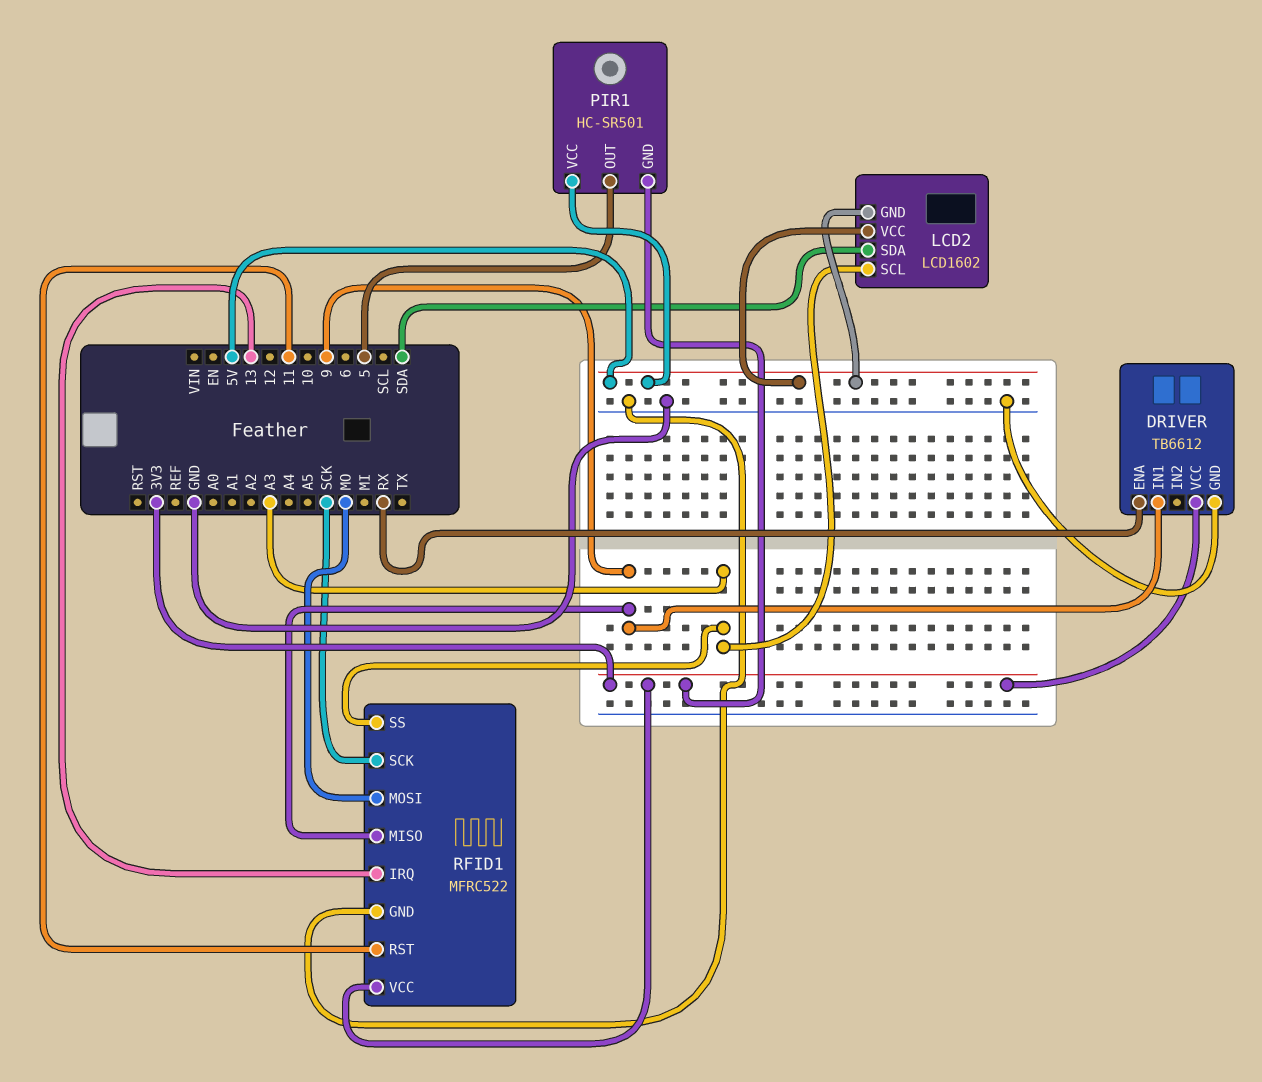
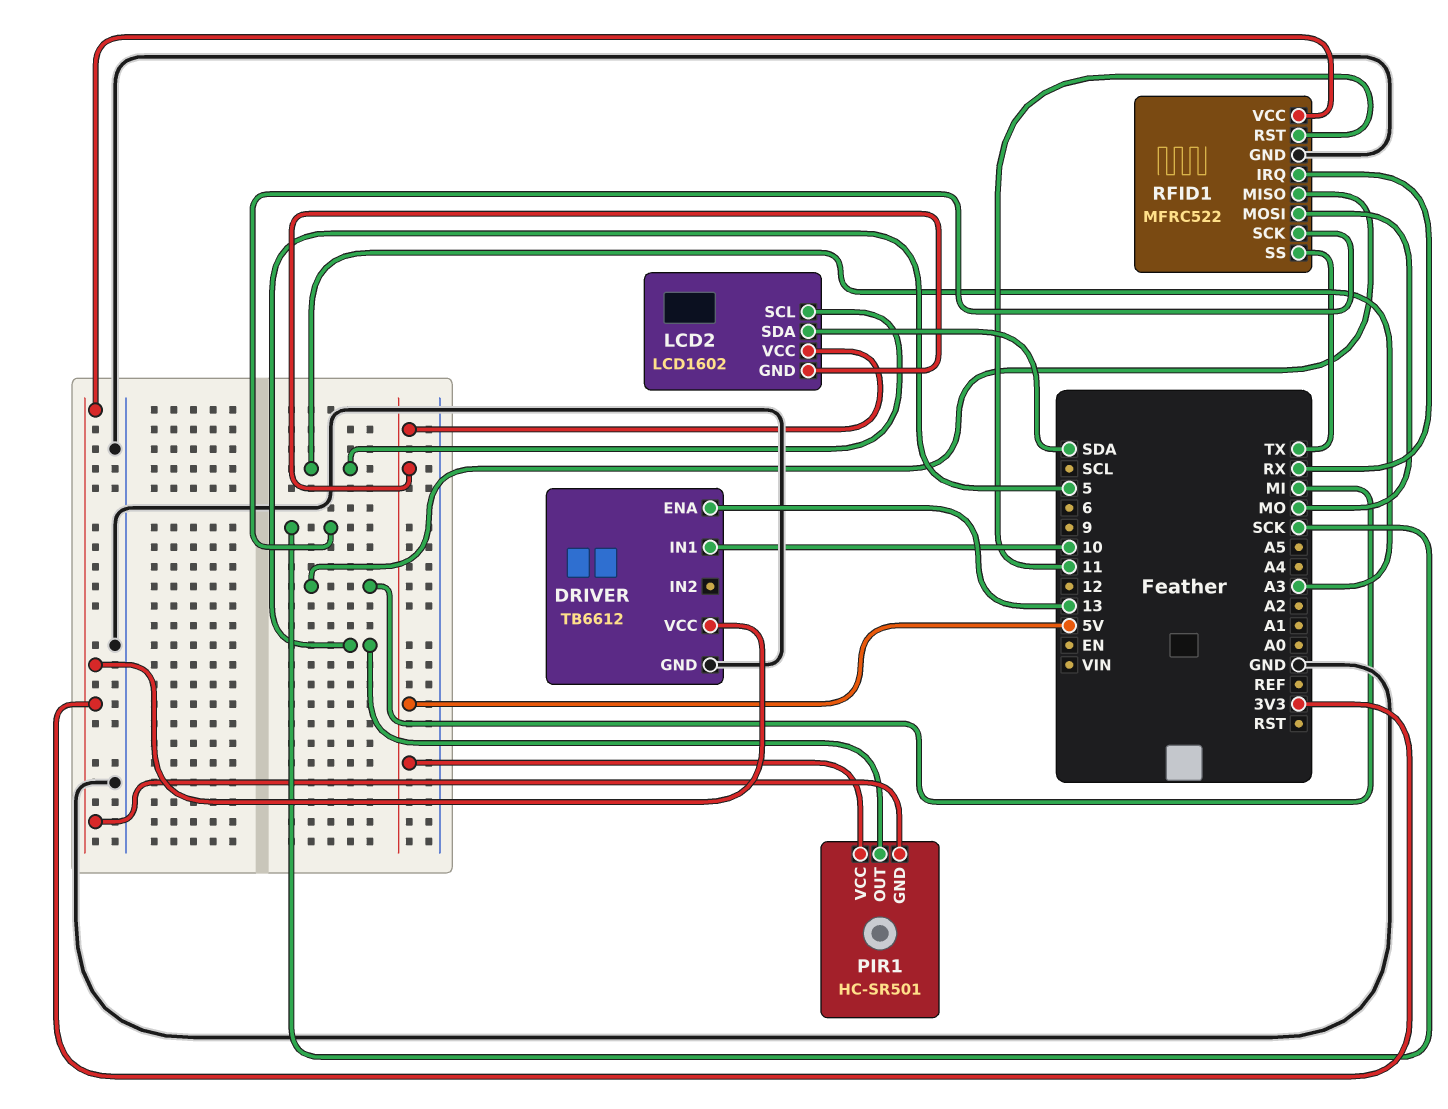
DRIVER pin ENA: RX -> 13
DRIVER pin IN1: 9 -> 10
RFID1 pin IRQ: 13 -> RX
RFID1 pin MISO: 9 -> MI
RFID1 pin SS: A3 -> TX

